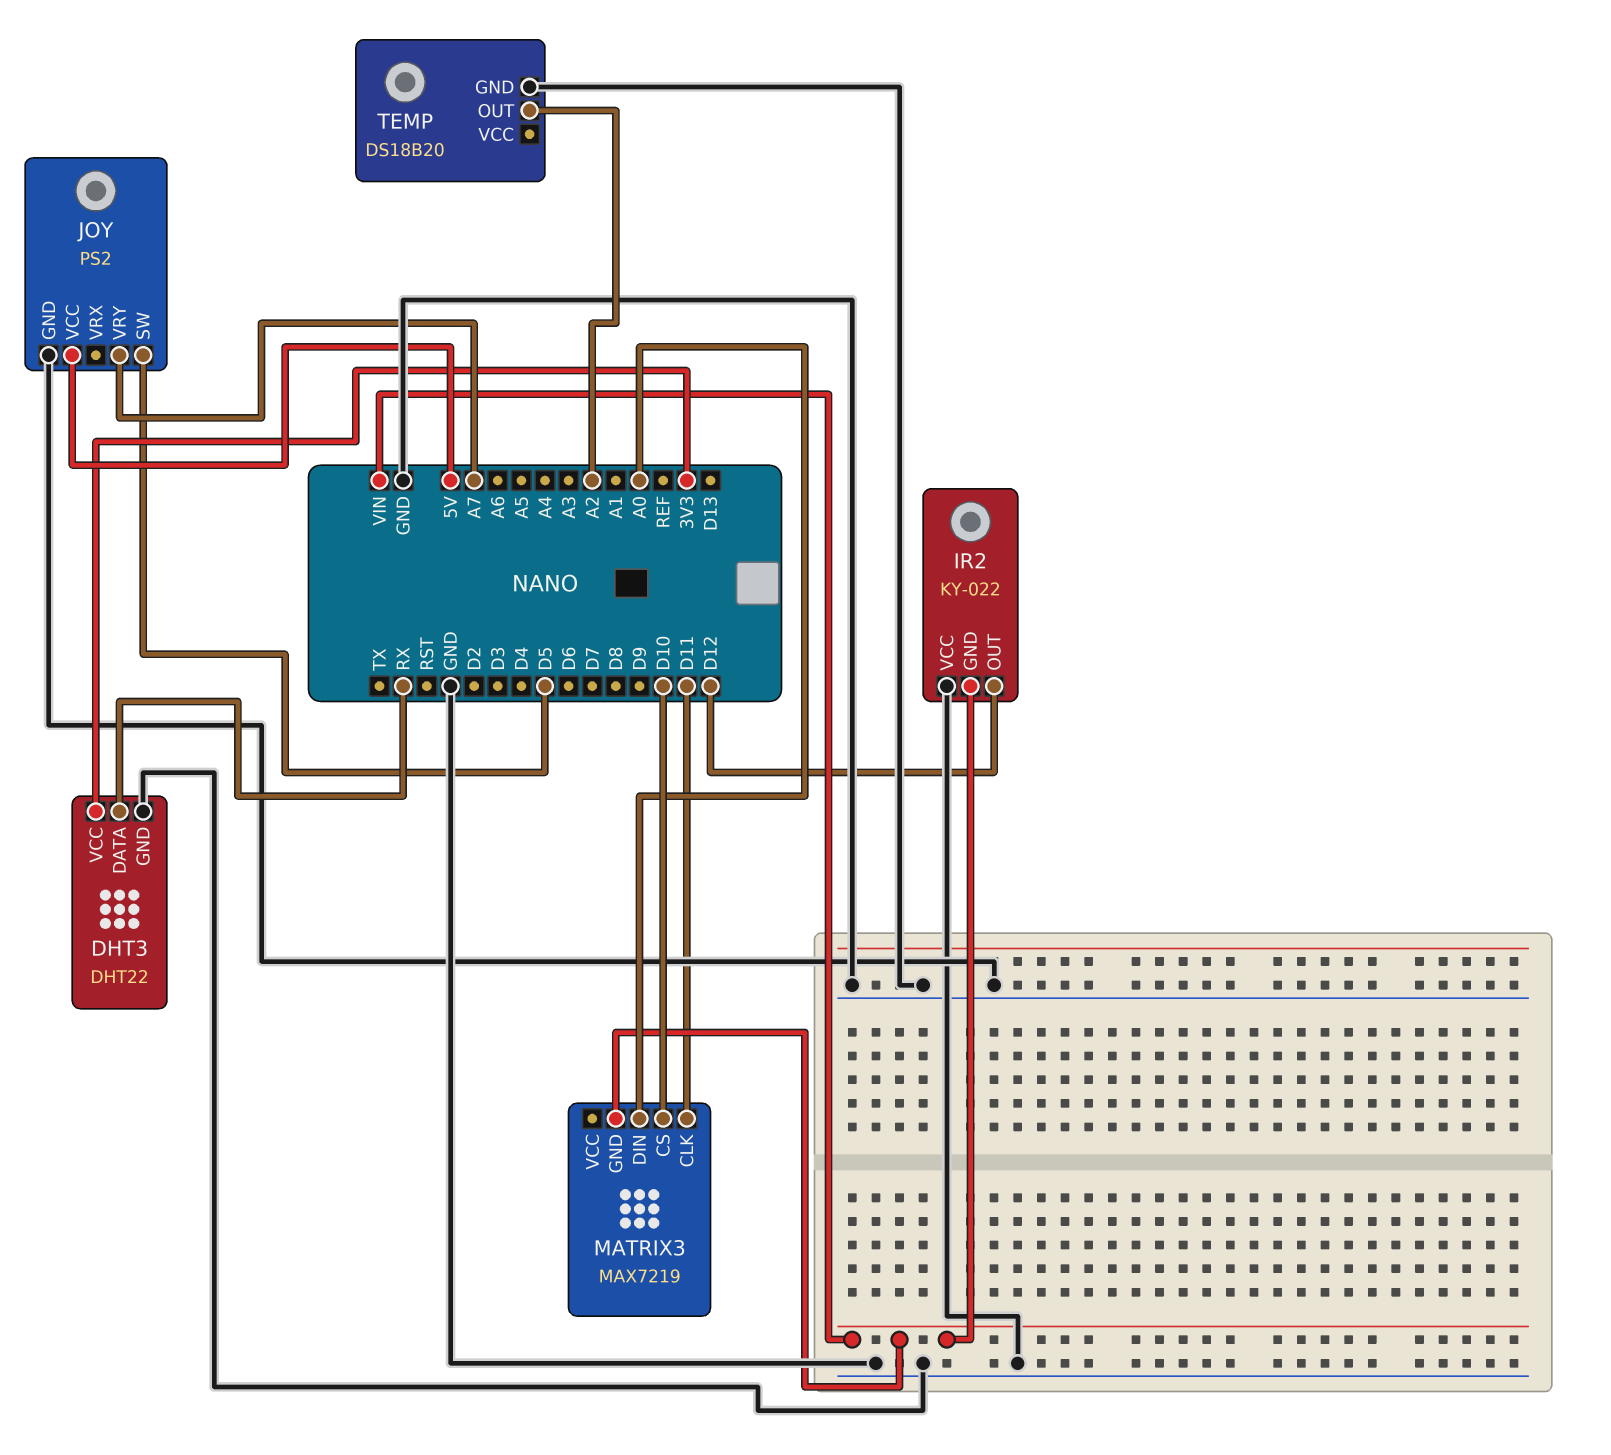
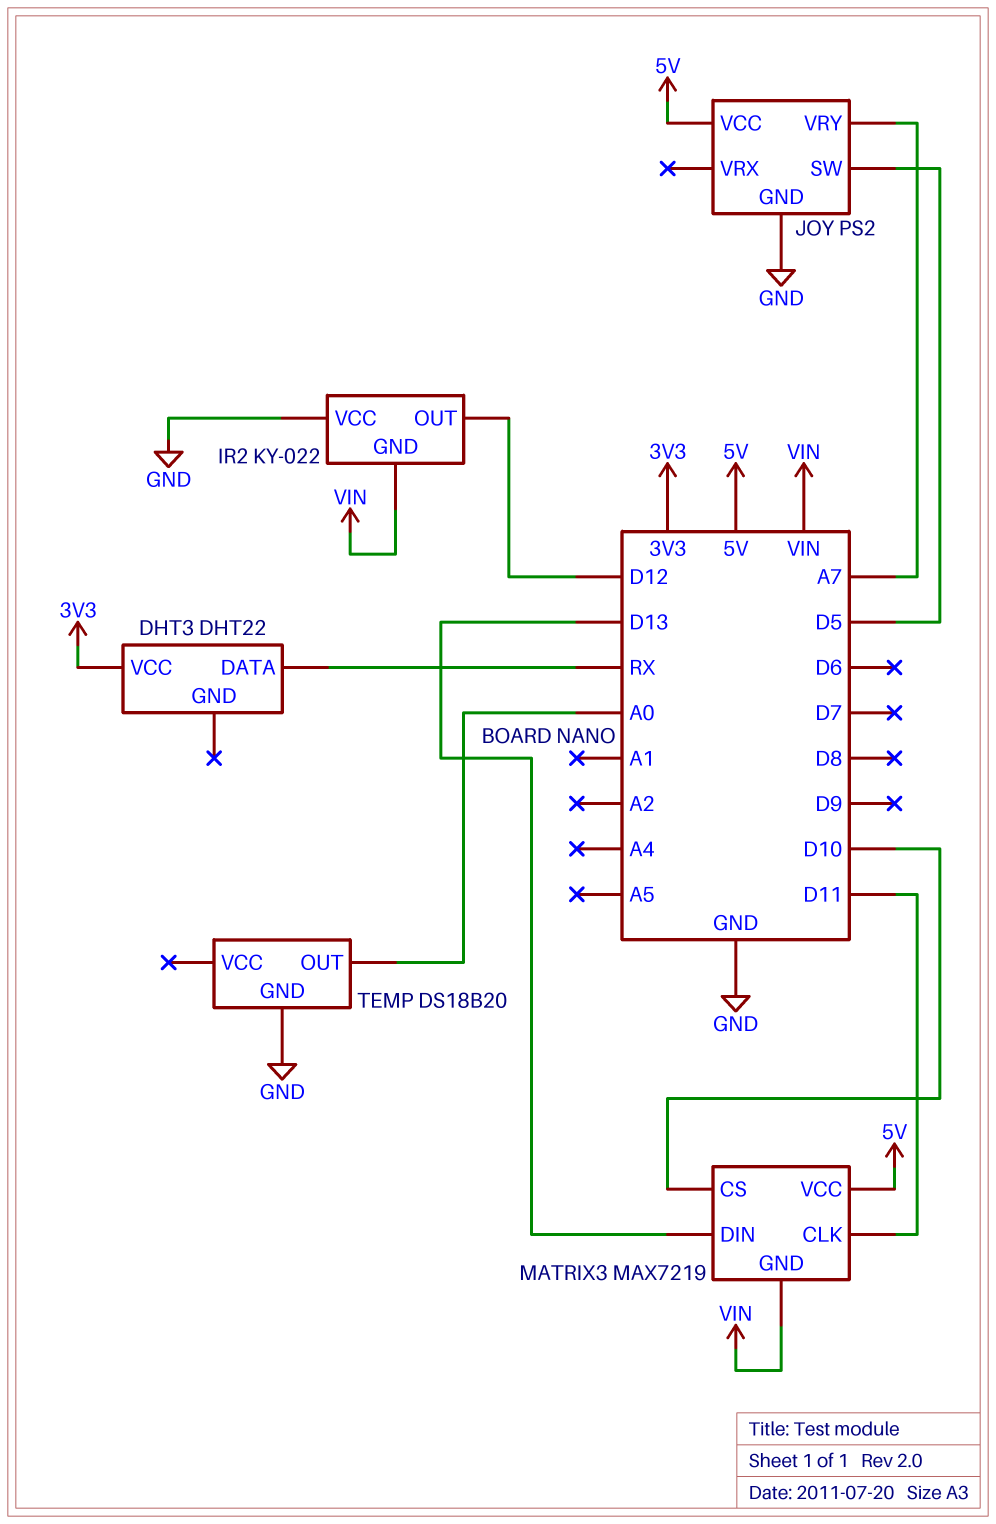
DHT3 pin GND: GND -> none
MATRIX3 pin DIN: A0 -> D13
MATRIX3 pin VCC: none -> 5V
TEMP pin OUT: A2 -> A0

